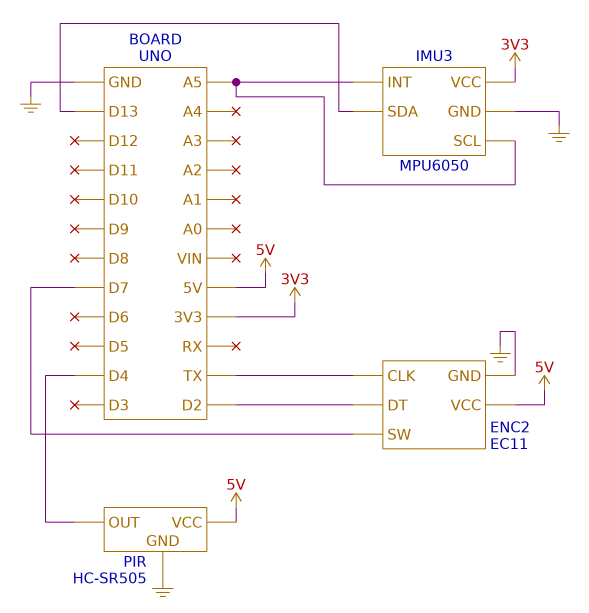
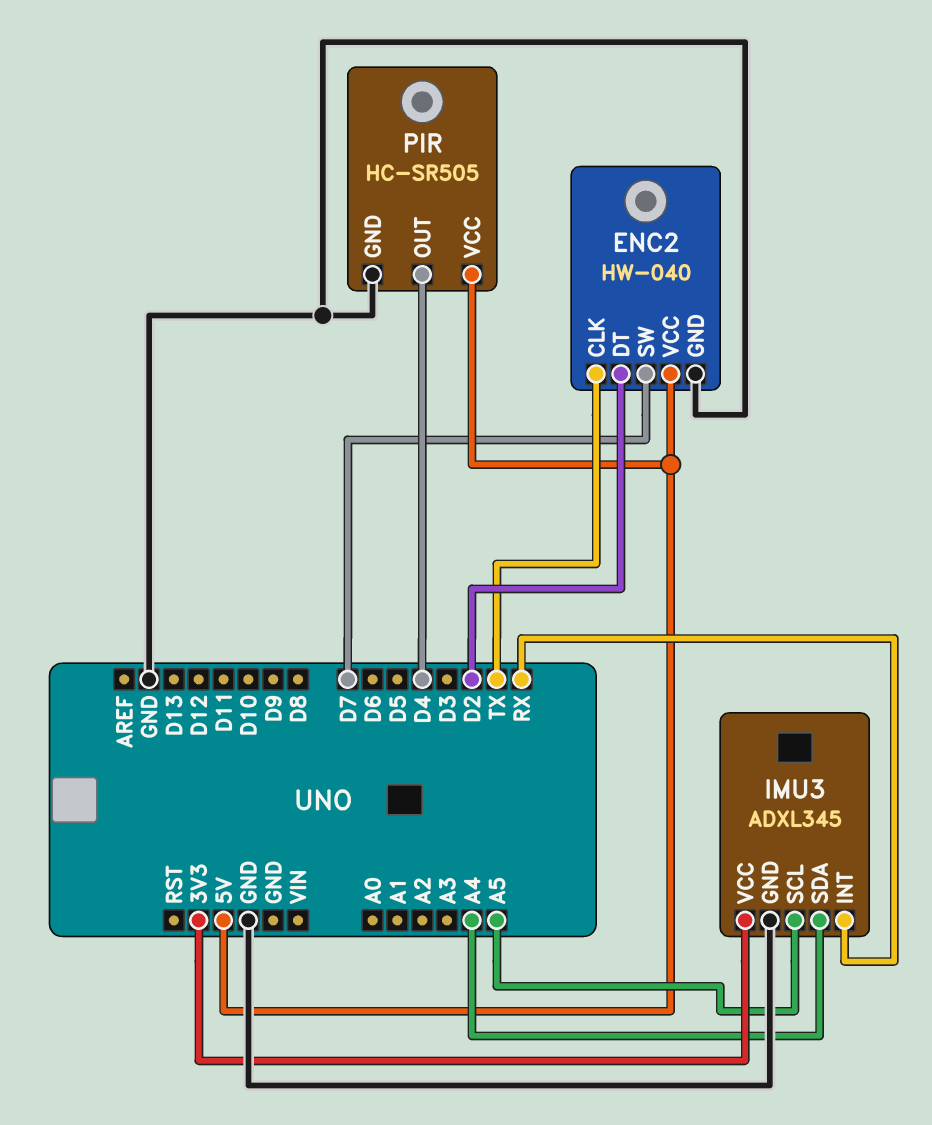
ENC2: EC11 -> HW-040
IMU3: MPU6050 -> ADXL345
IMU3 pin INT: A5 -> RX
IMU3 pin SDA: D13 -> A4

